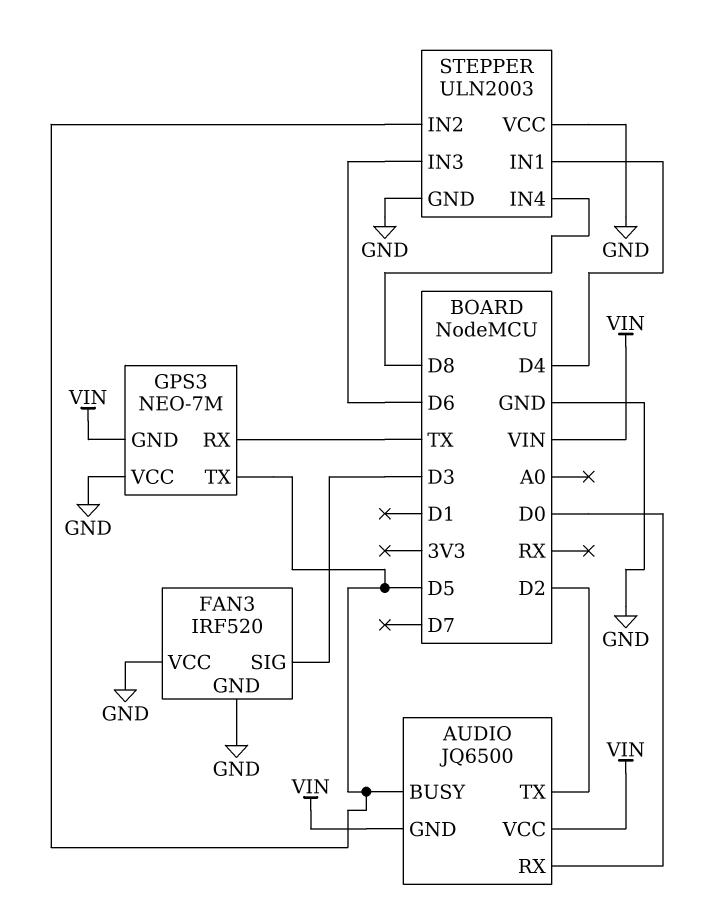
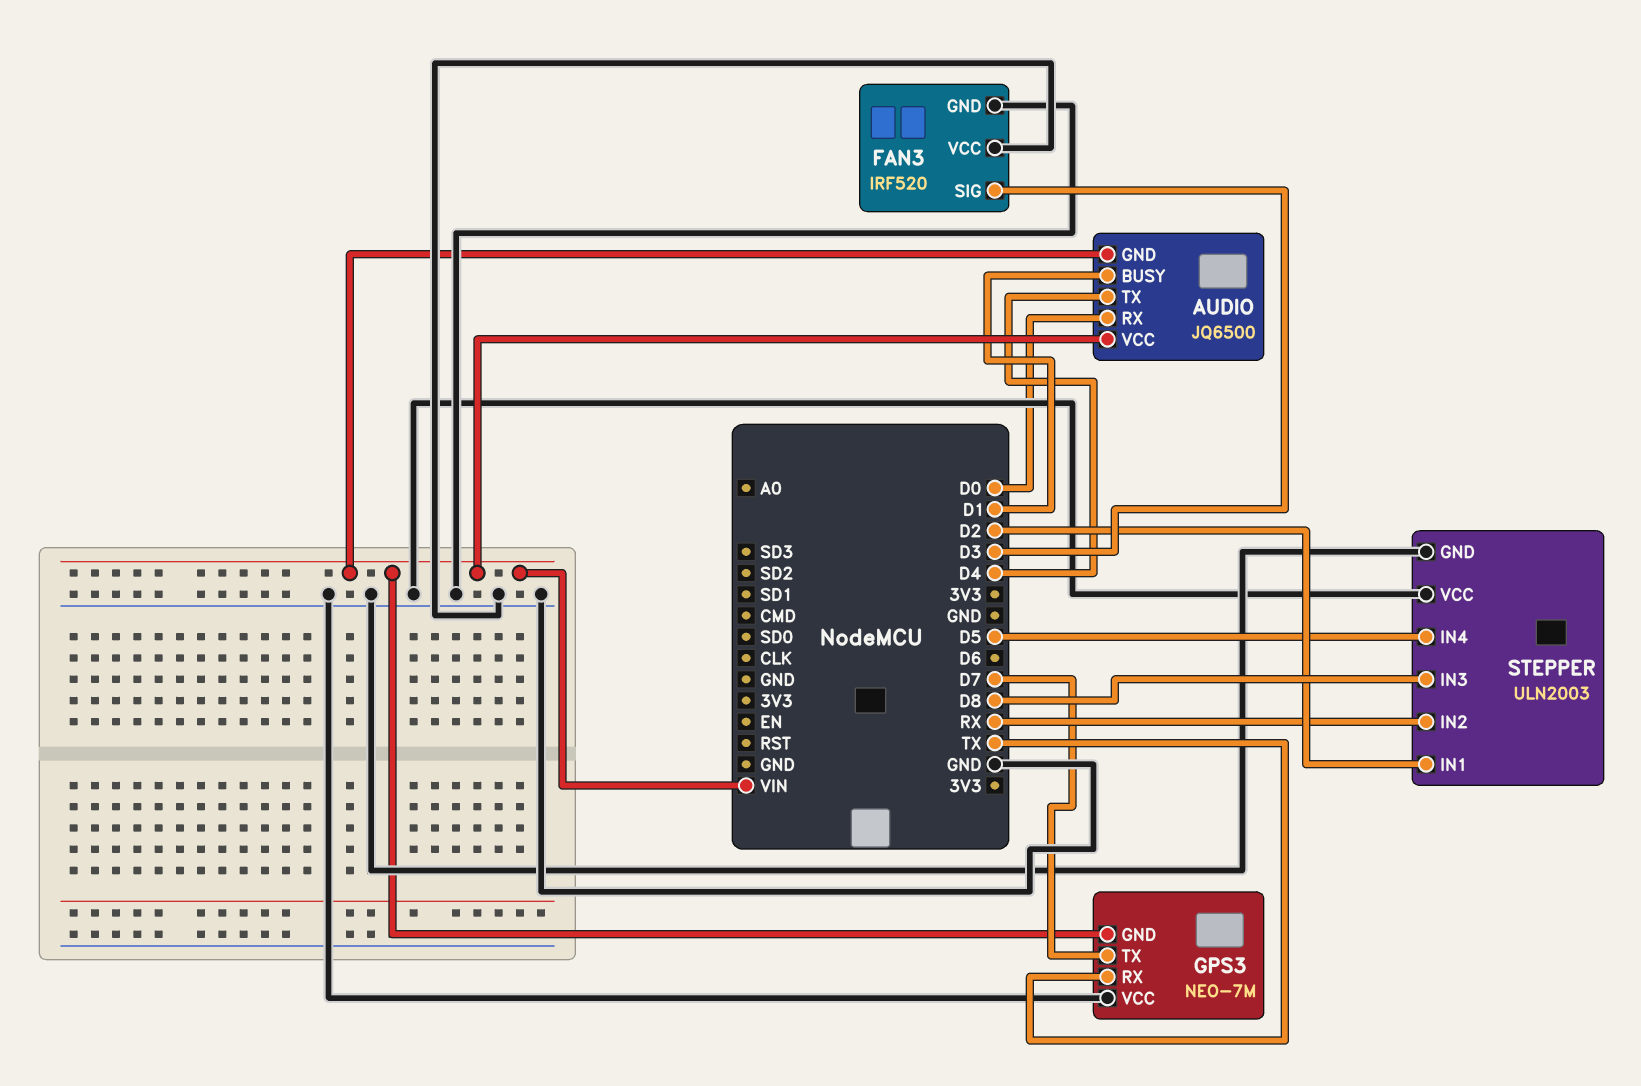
AUDIO pin BUSY: D5 -> D1
AUDIO pin TX: D2 -> D4
GPS3 pin TX: D5 -> D7
STEPPER pin IN1: D4 -> D2
STEPPER pin IN2: D5 -> RX
STEPPER pin IN3: D6 -> D8
STEPPER pin IN4: D8 -> D5

